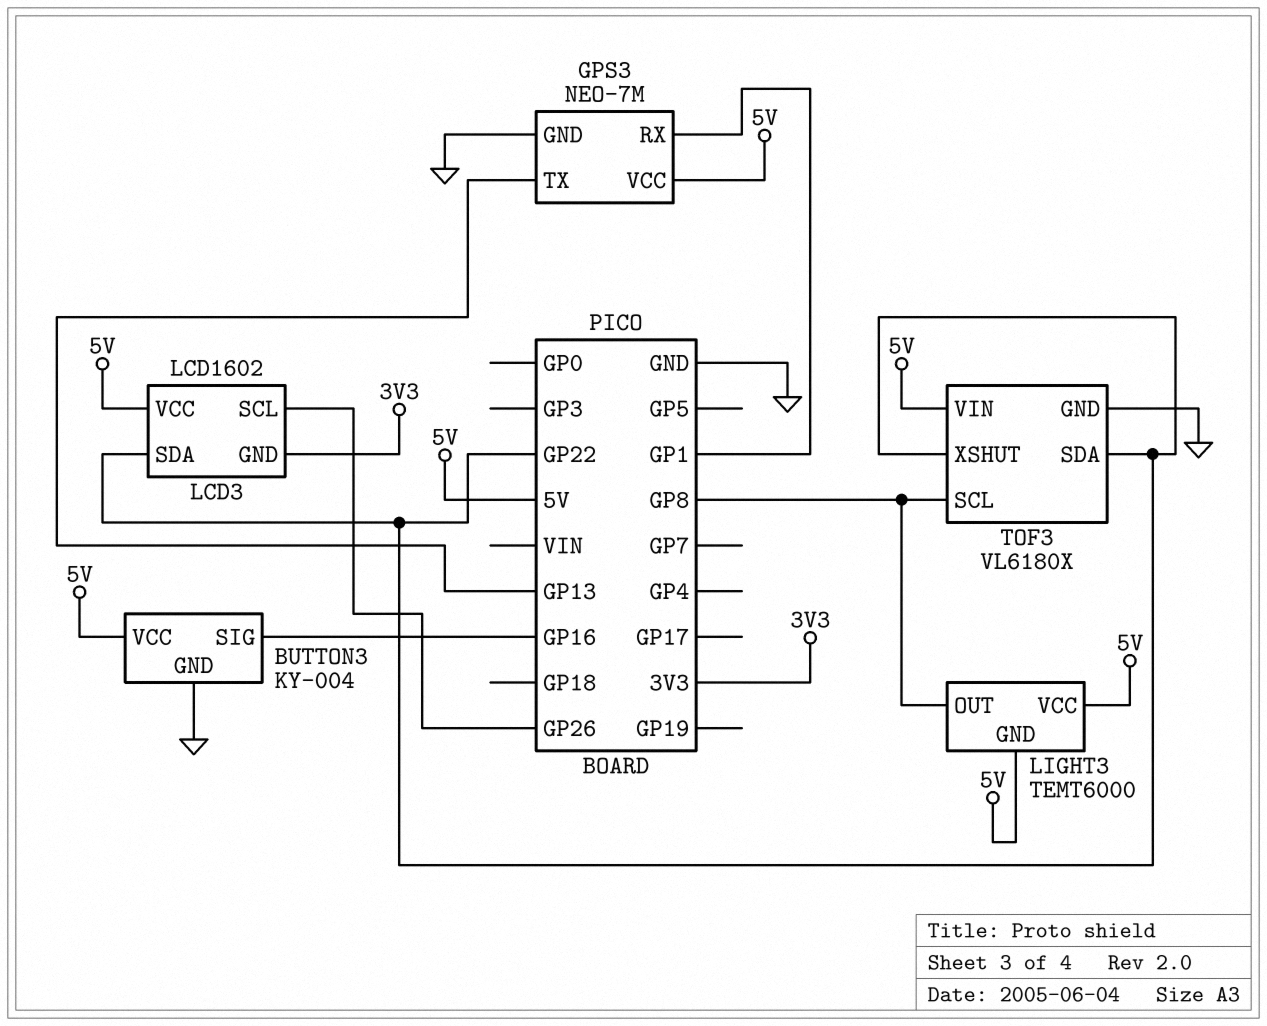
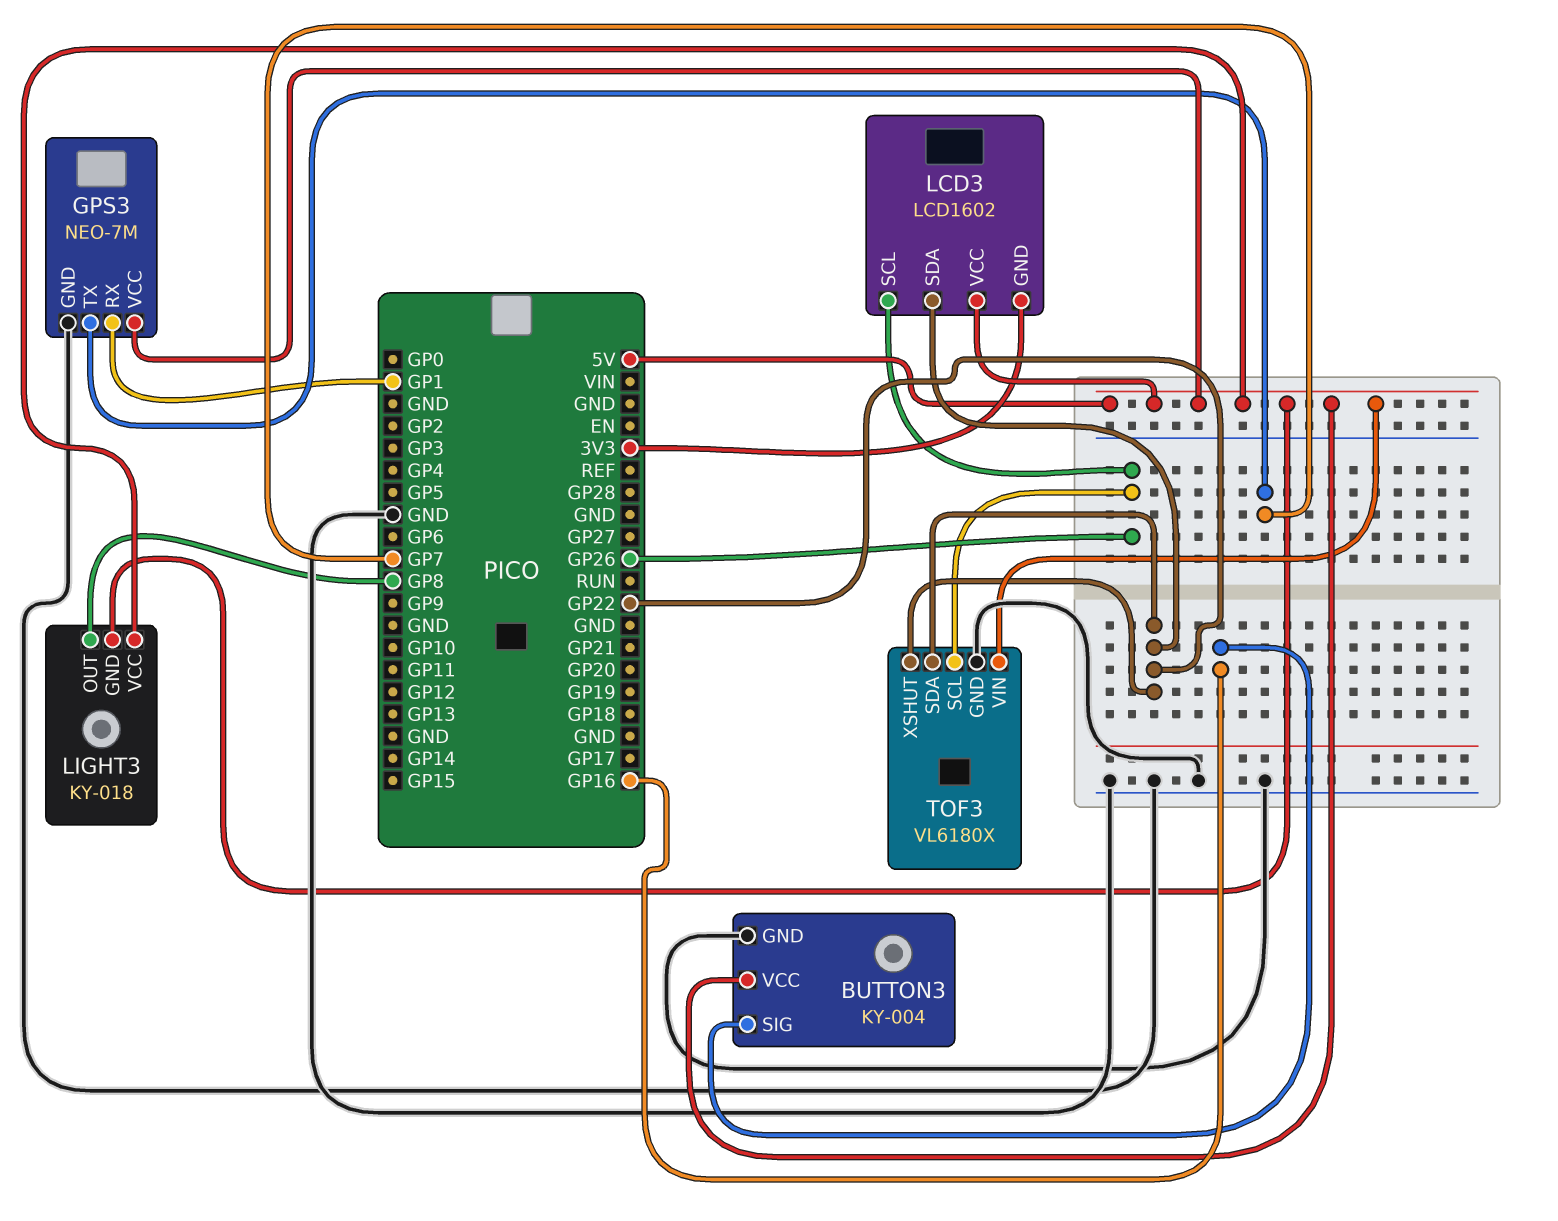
GPS3 pin TX: GP13 -> GP7
LIGHT3: TEMT6000 -> KY-018
TOF3 pin SCL: GP8 -> GP26

